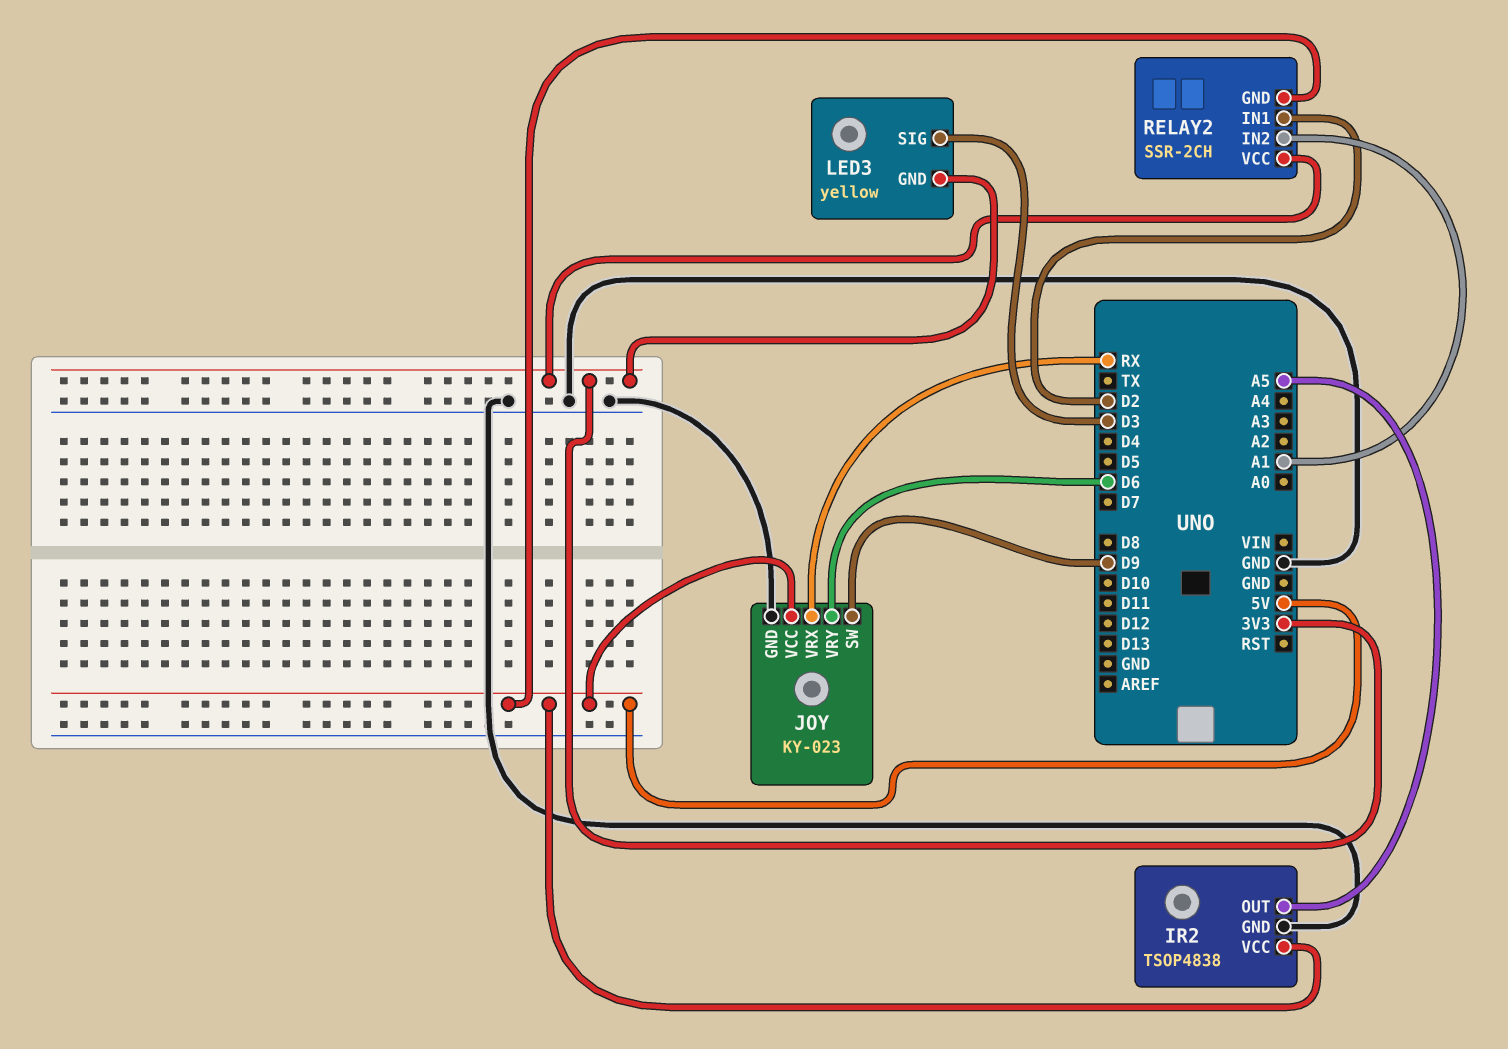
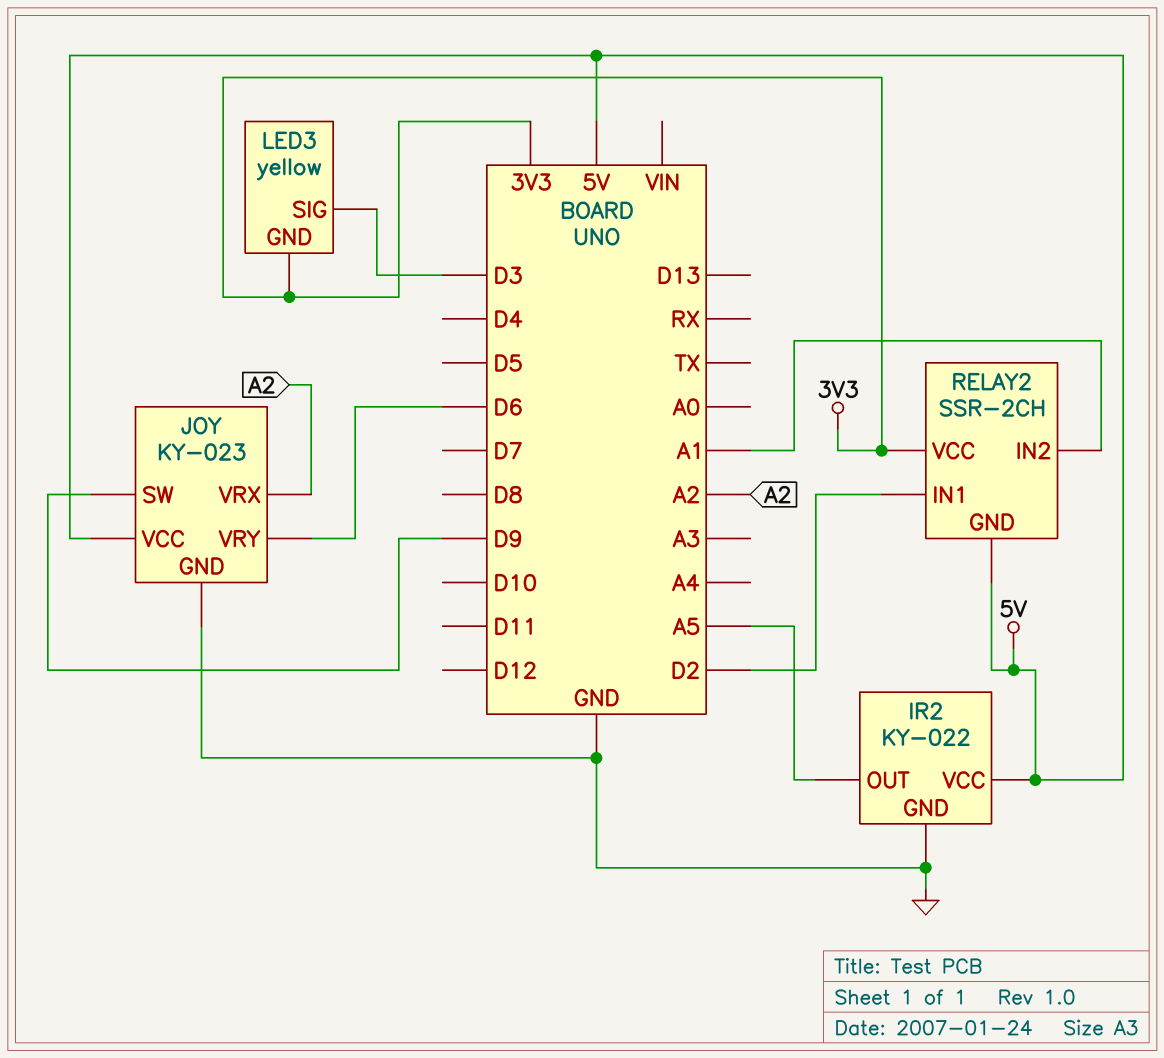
IR2: TSOP4838 -> KY-022
JOY pin VRX: RX -> A2

